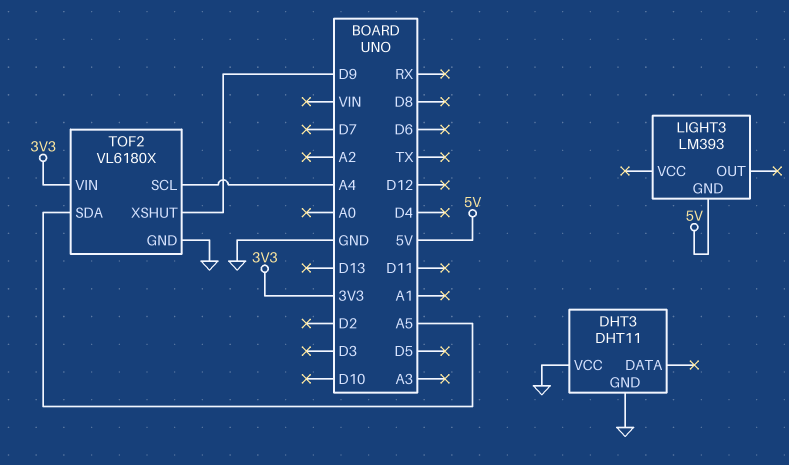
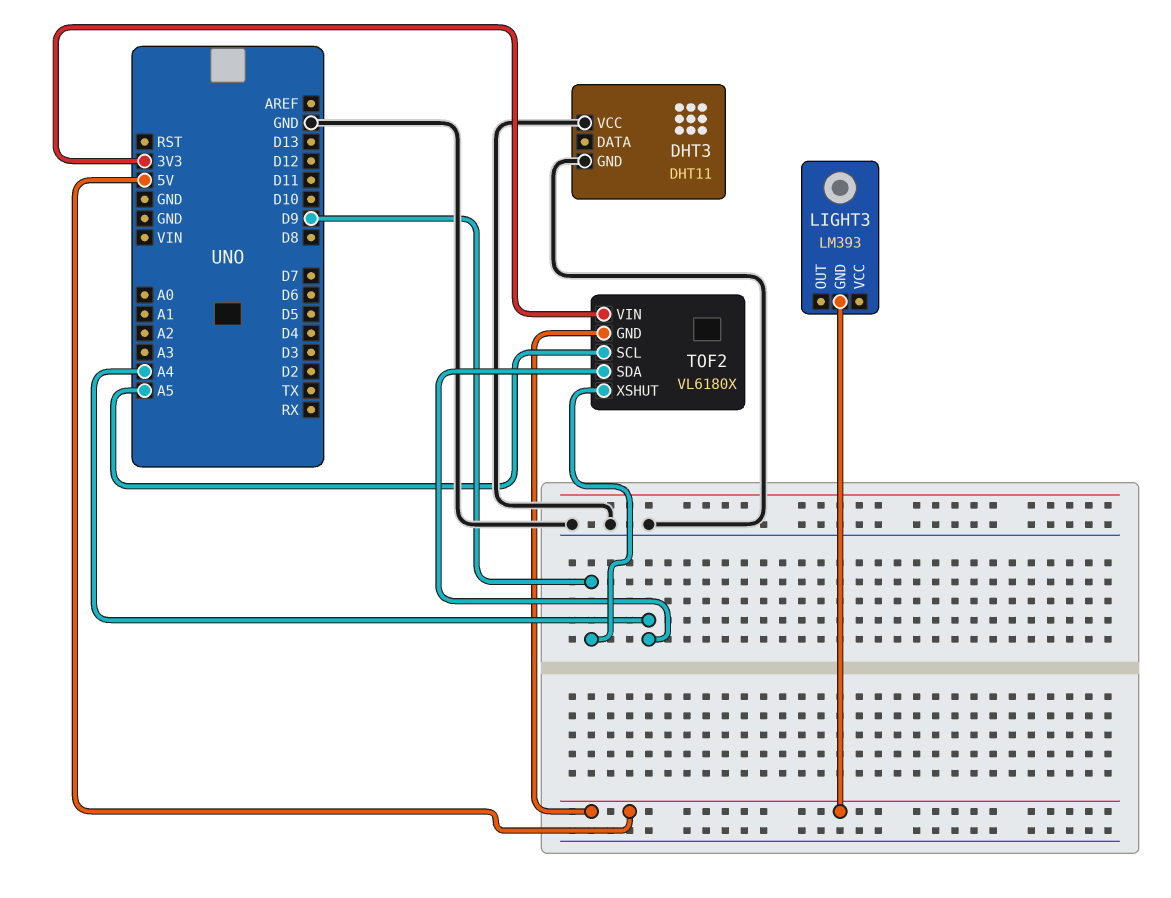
TOF2 pin GND: GND -> 5V
TOF2 pin SCL: A4 -> A5
TOF2 pin SDA: A5 -> A4

